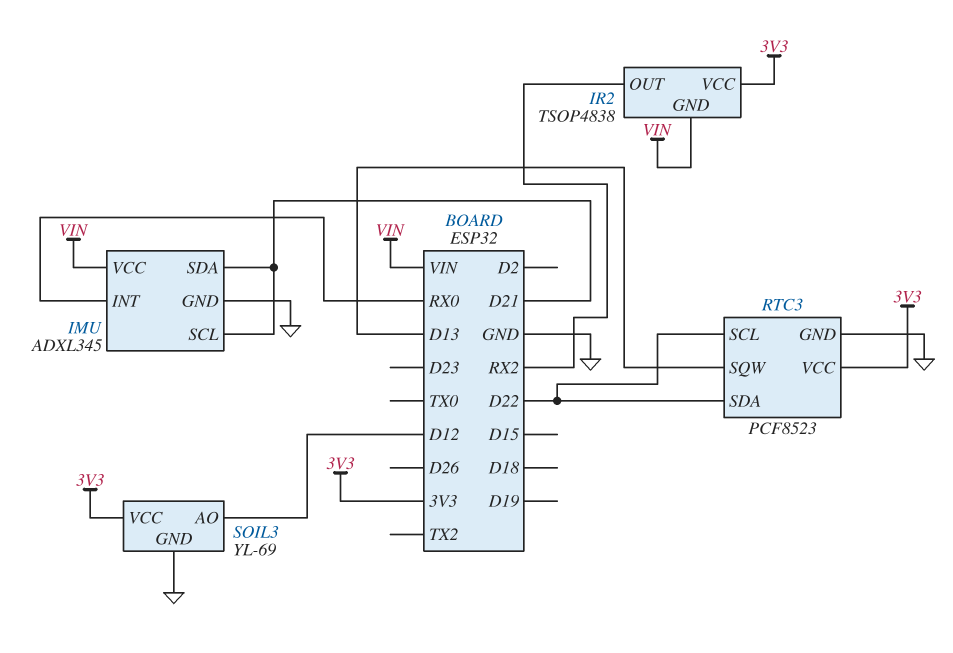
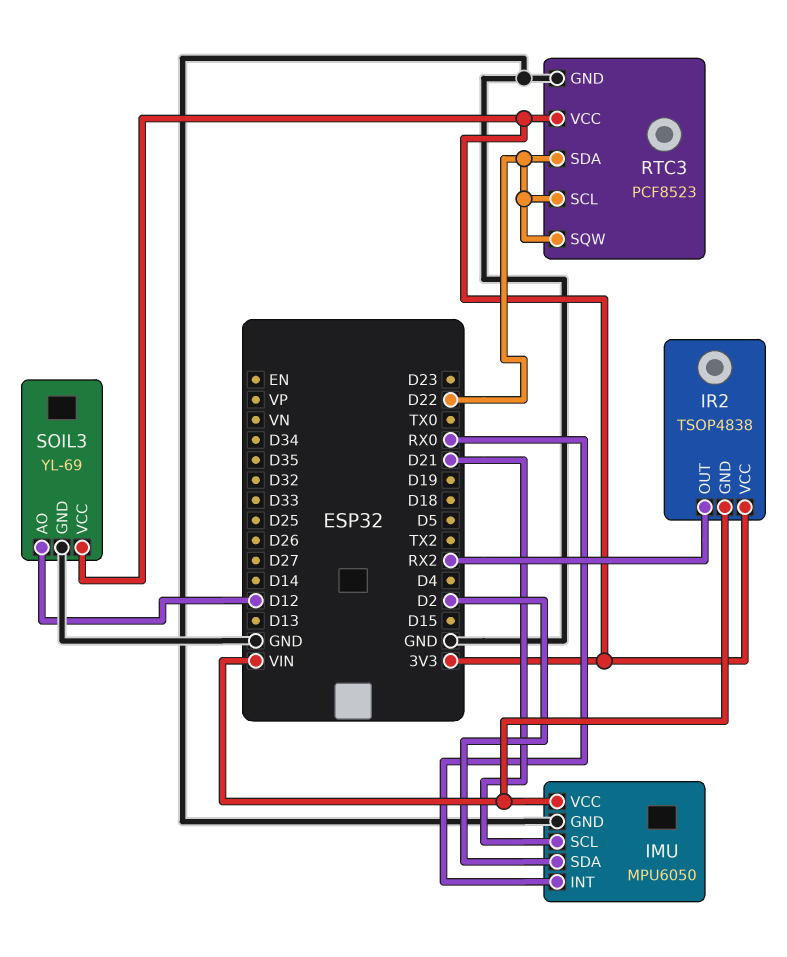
IMU: ADXL345 -> MPU6050
IMU pin SDA: D21 -> D2
RTC3 pin SQW: D13 -> D22

